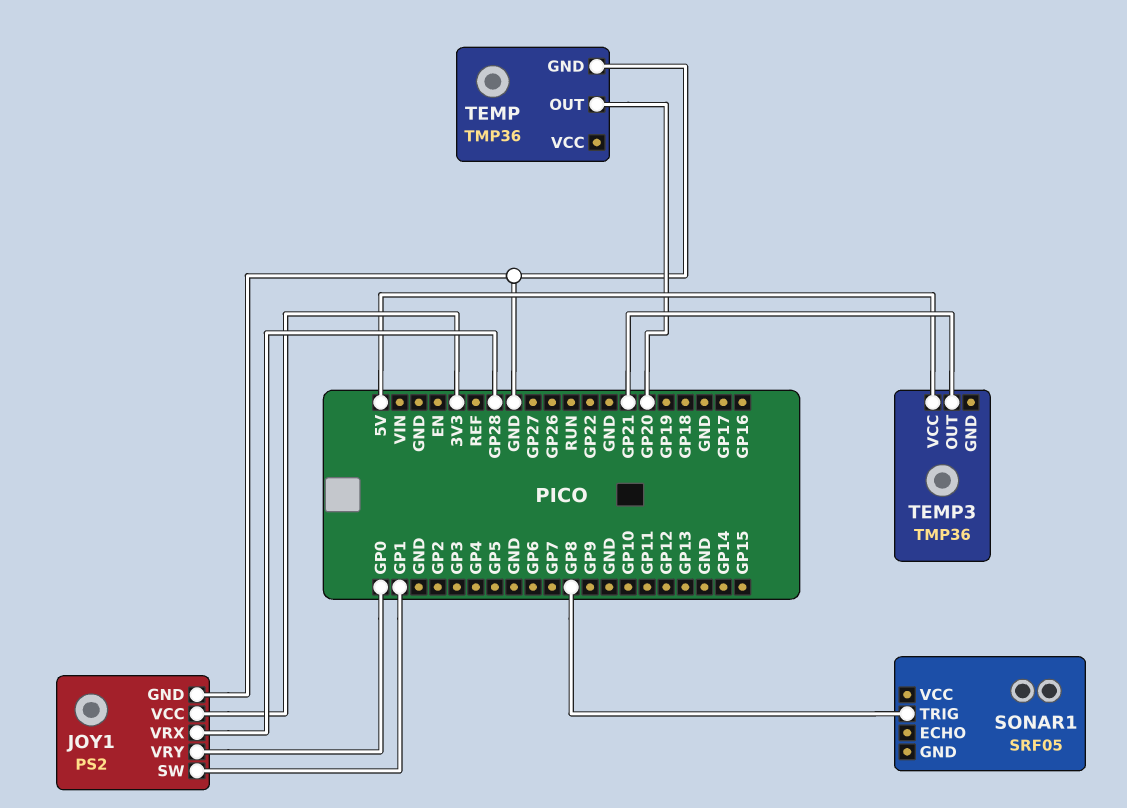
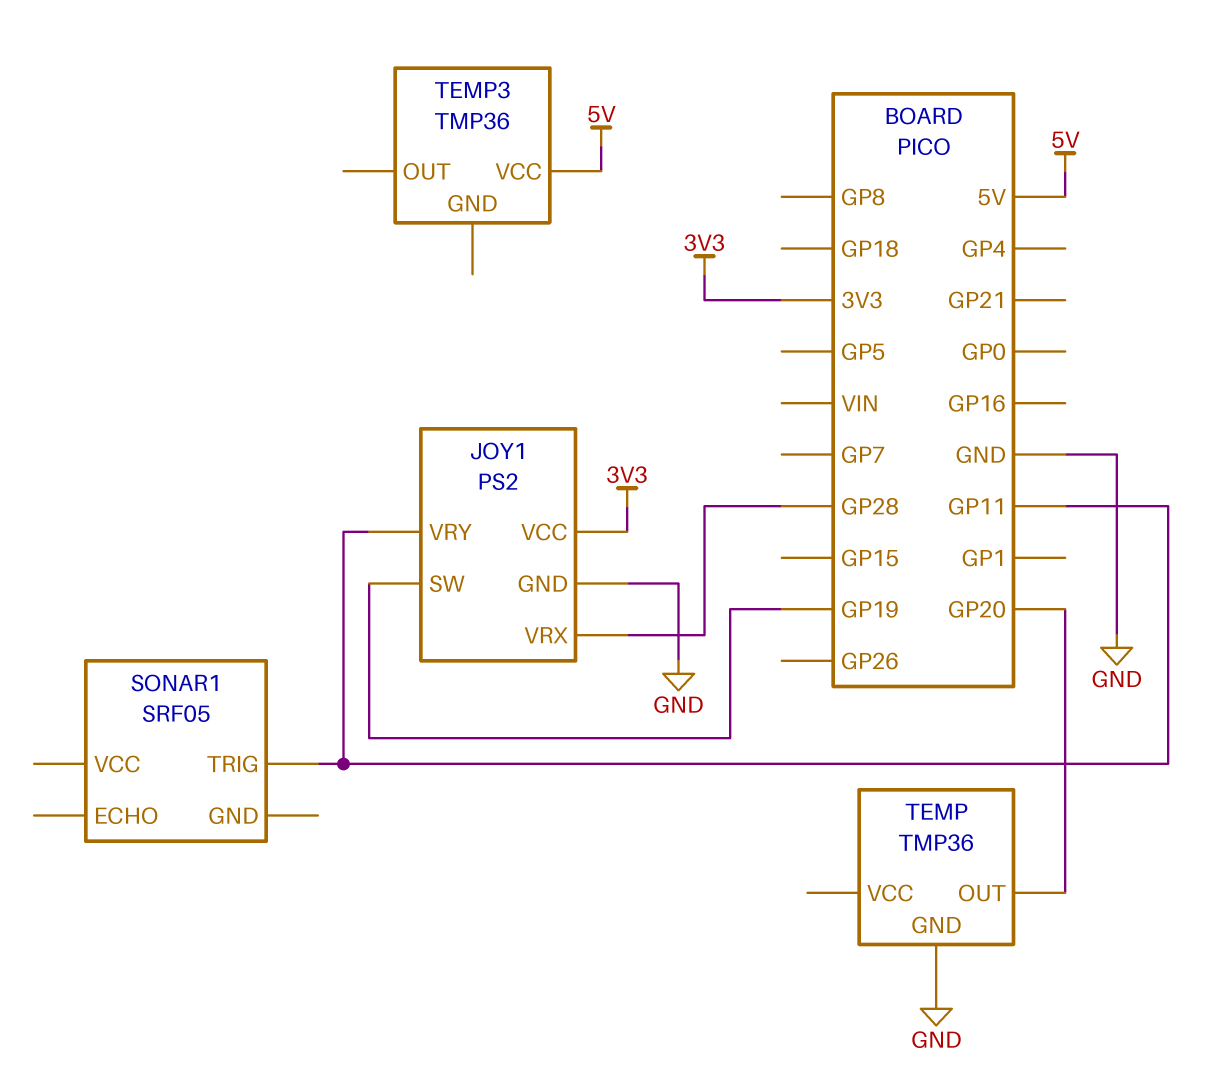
JOY1 pin SW: GP1 -> GP19
JOY1 pin VRY: GP0 -> GP11
SONAR1 pin TRIG: GP8 -> GP11
TEMP3 pin OUT: GP21 -> none

